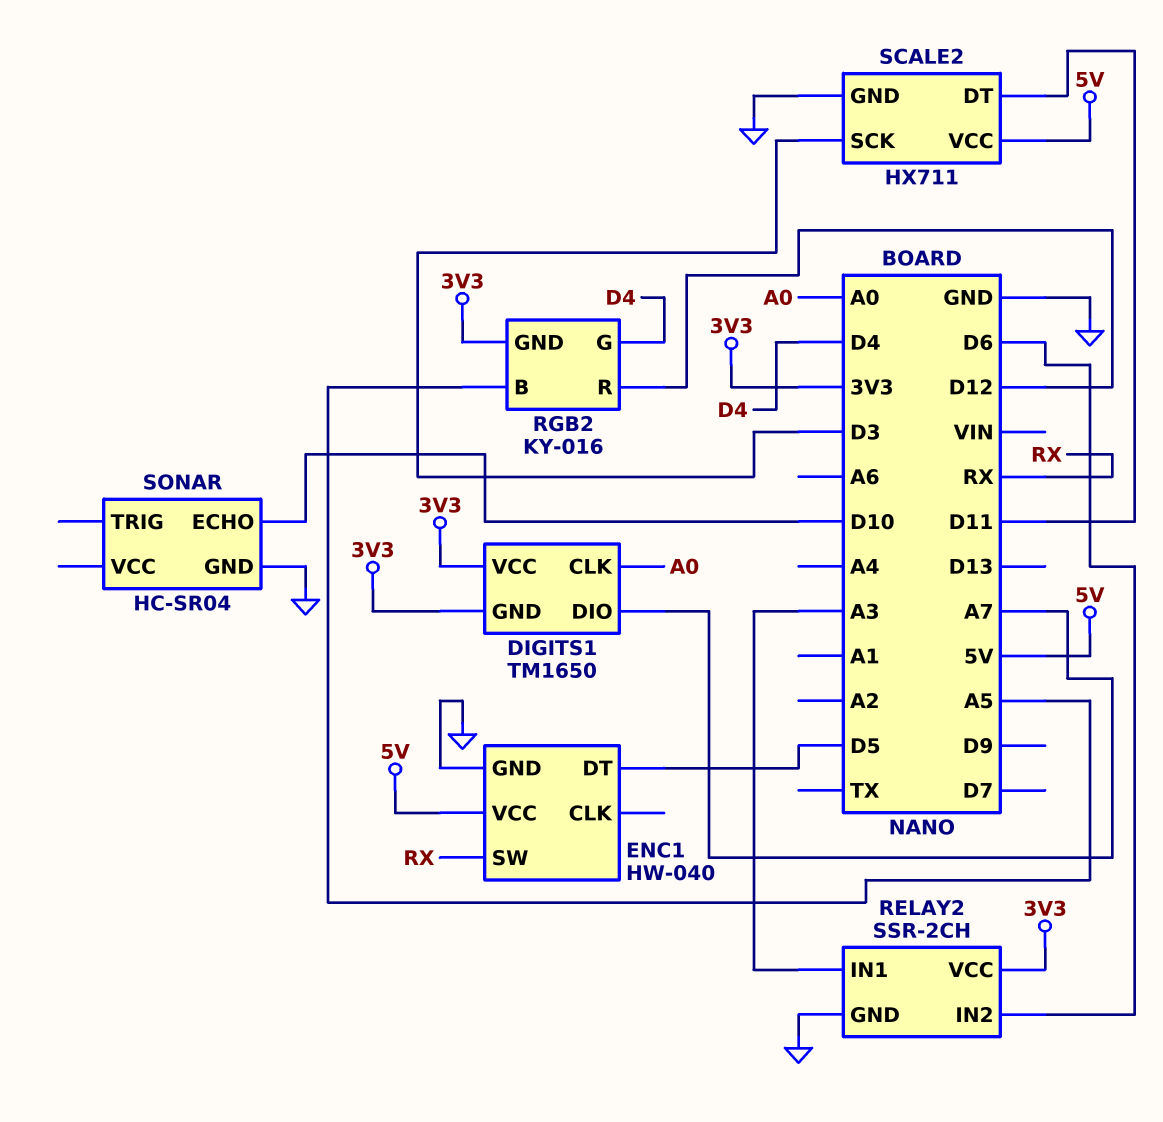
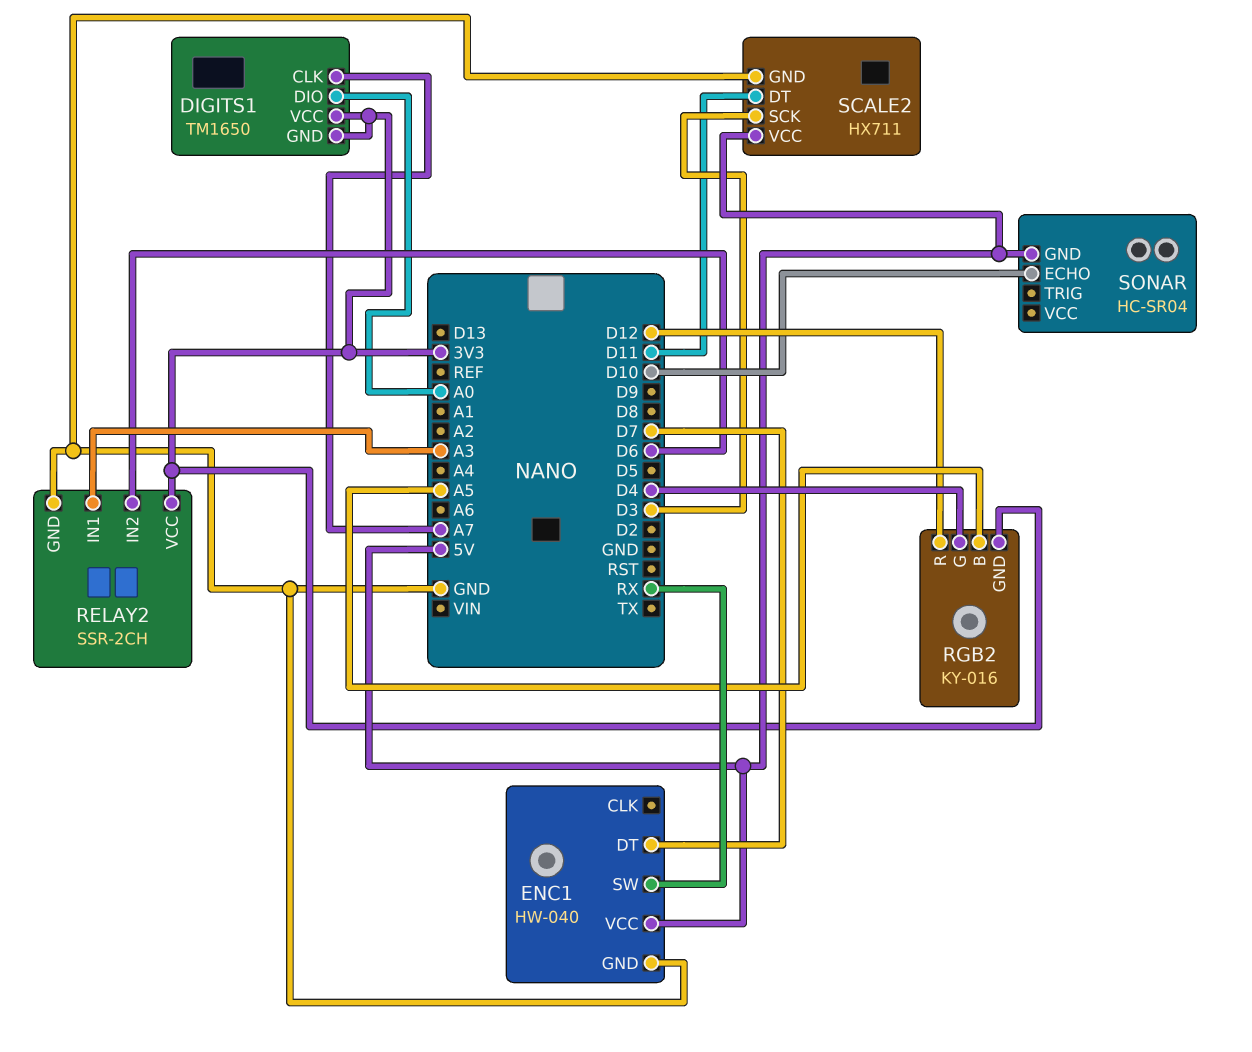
DIGITS1 pin CLK: A0 -> A7
DIGITS1 pin DIO: A7 -> A0
ENC1 pin DT: D5 -> D7
SONAR pin GND: GND -> 5V

